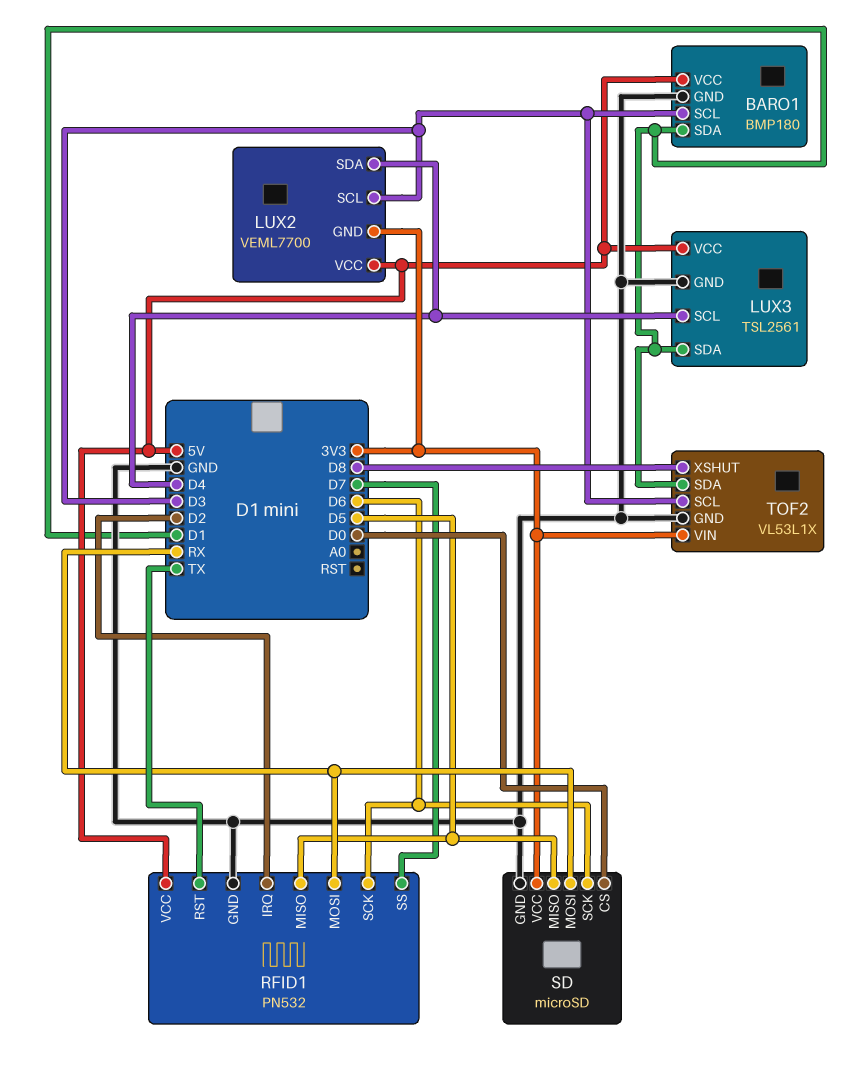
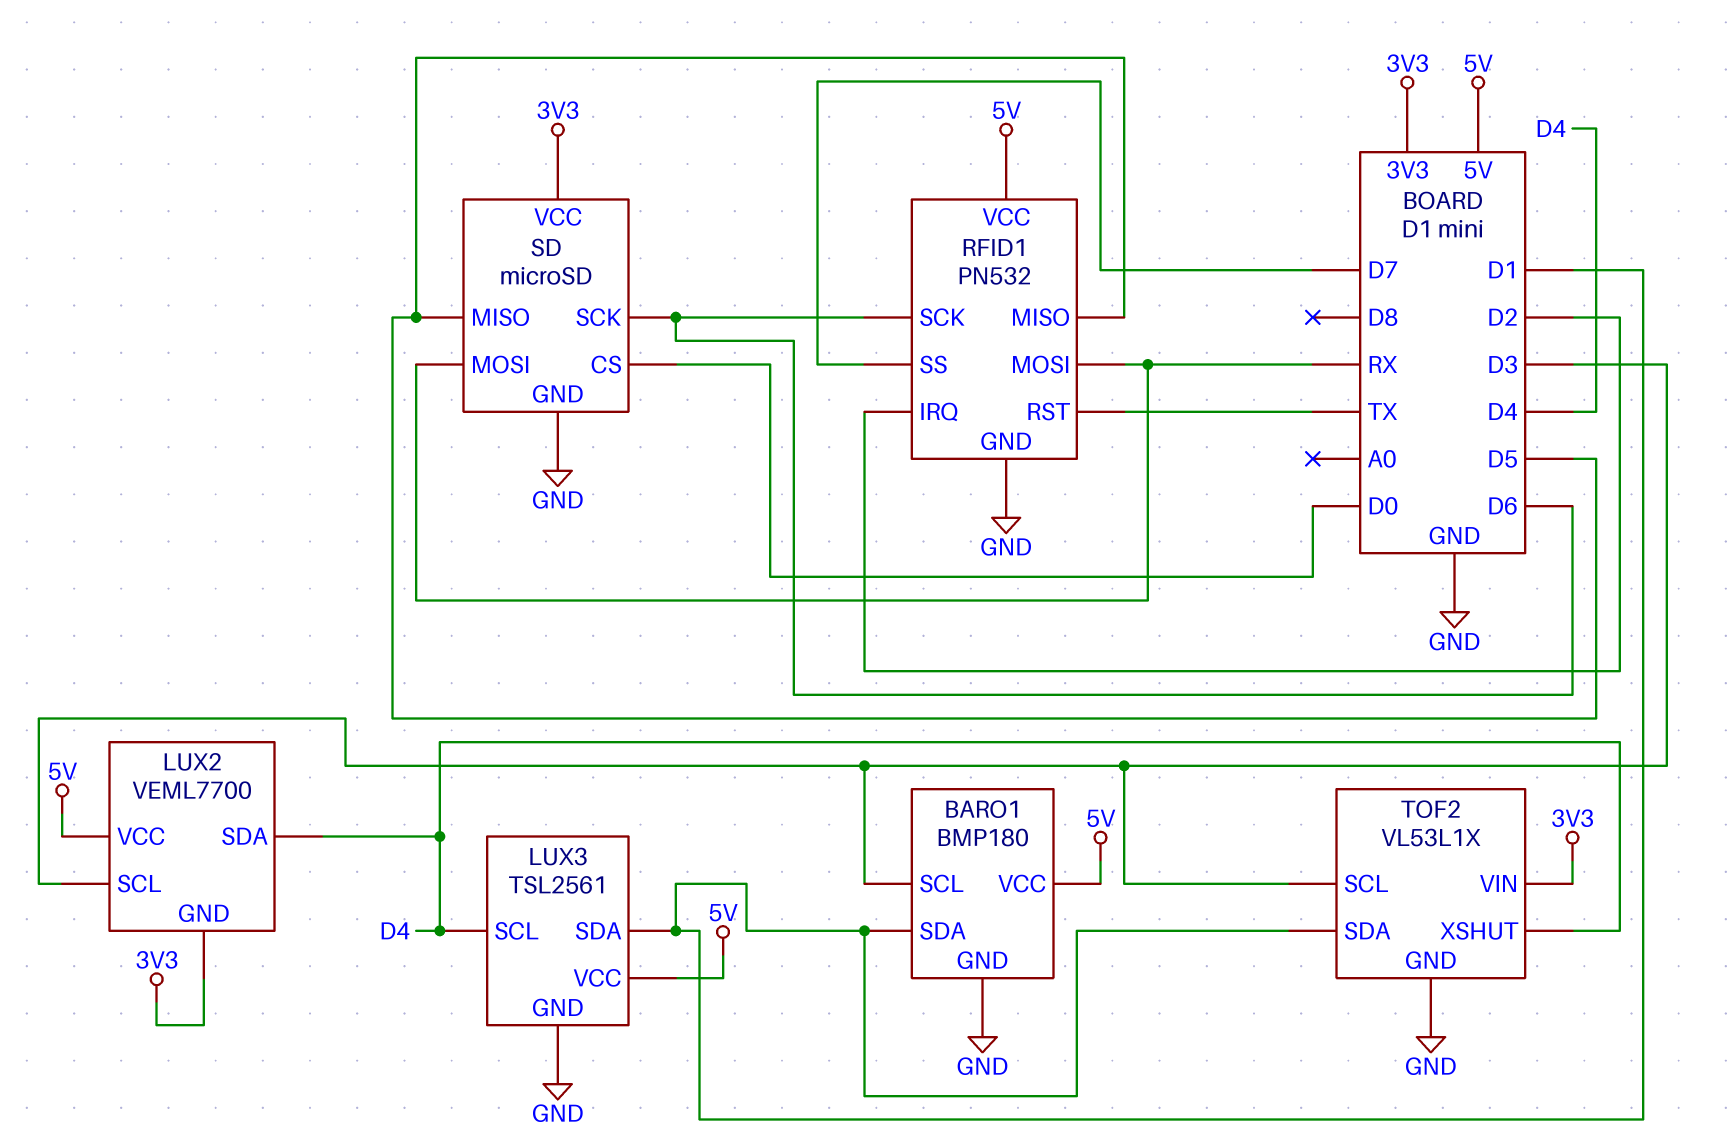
TOF2 pin XSHUT: D8 -> D4

